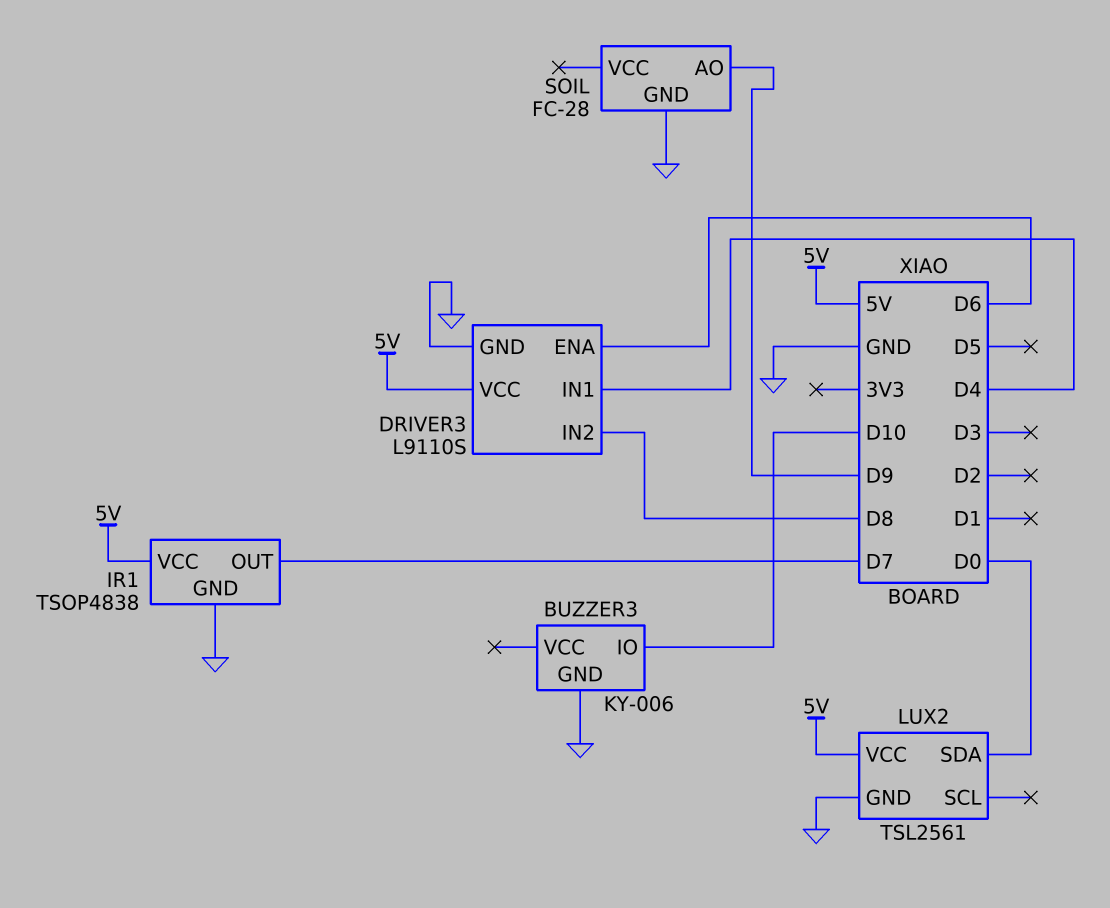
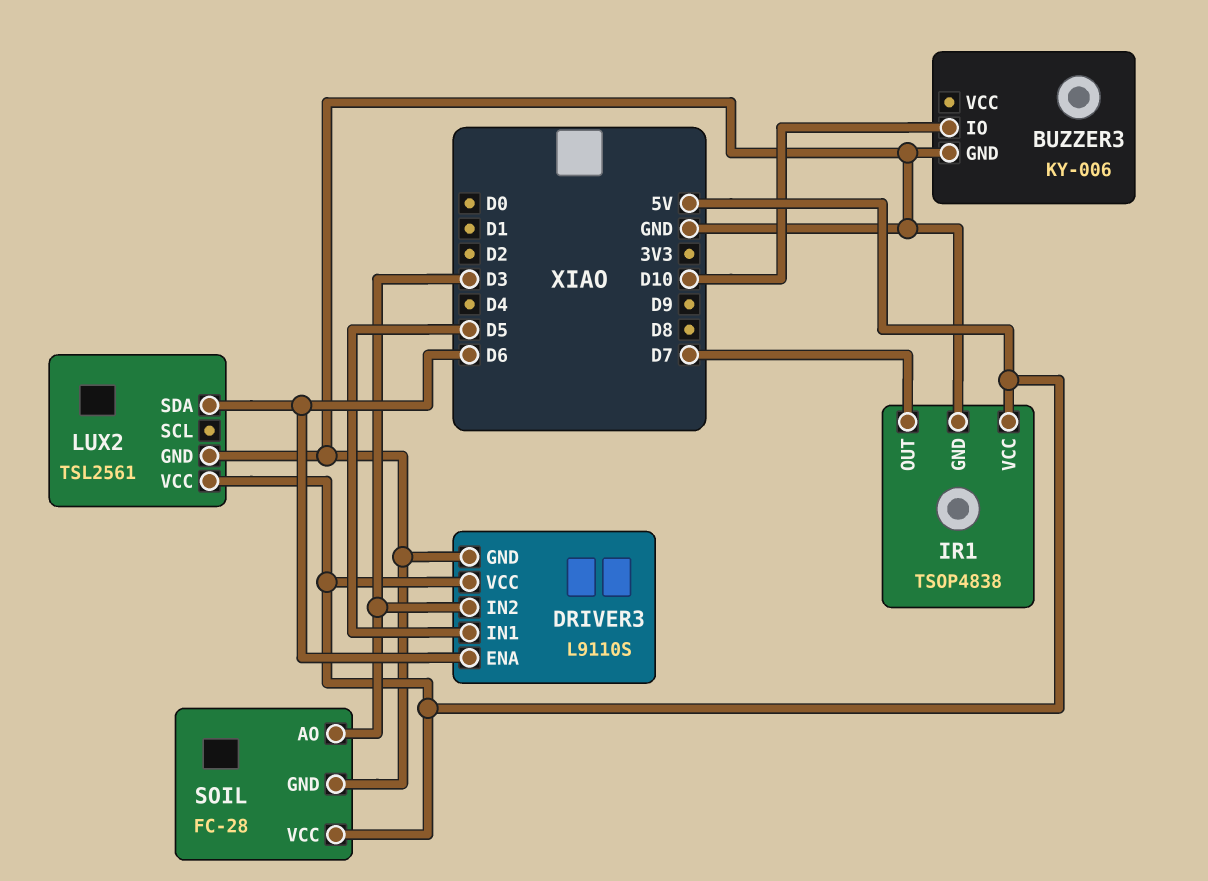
DRIVER3 pin IN1: D4 -> D5
DRIVER3 pin IN2: D8 -> D3
LUX2 pin SDA: D0 -> D6
SOIL pin AO: D9 -> D3
SOIL pin VCC: none -> 5V

